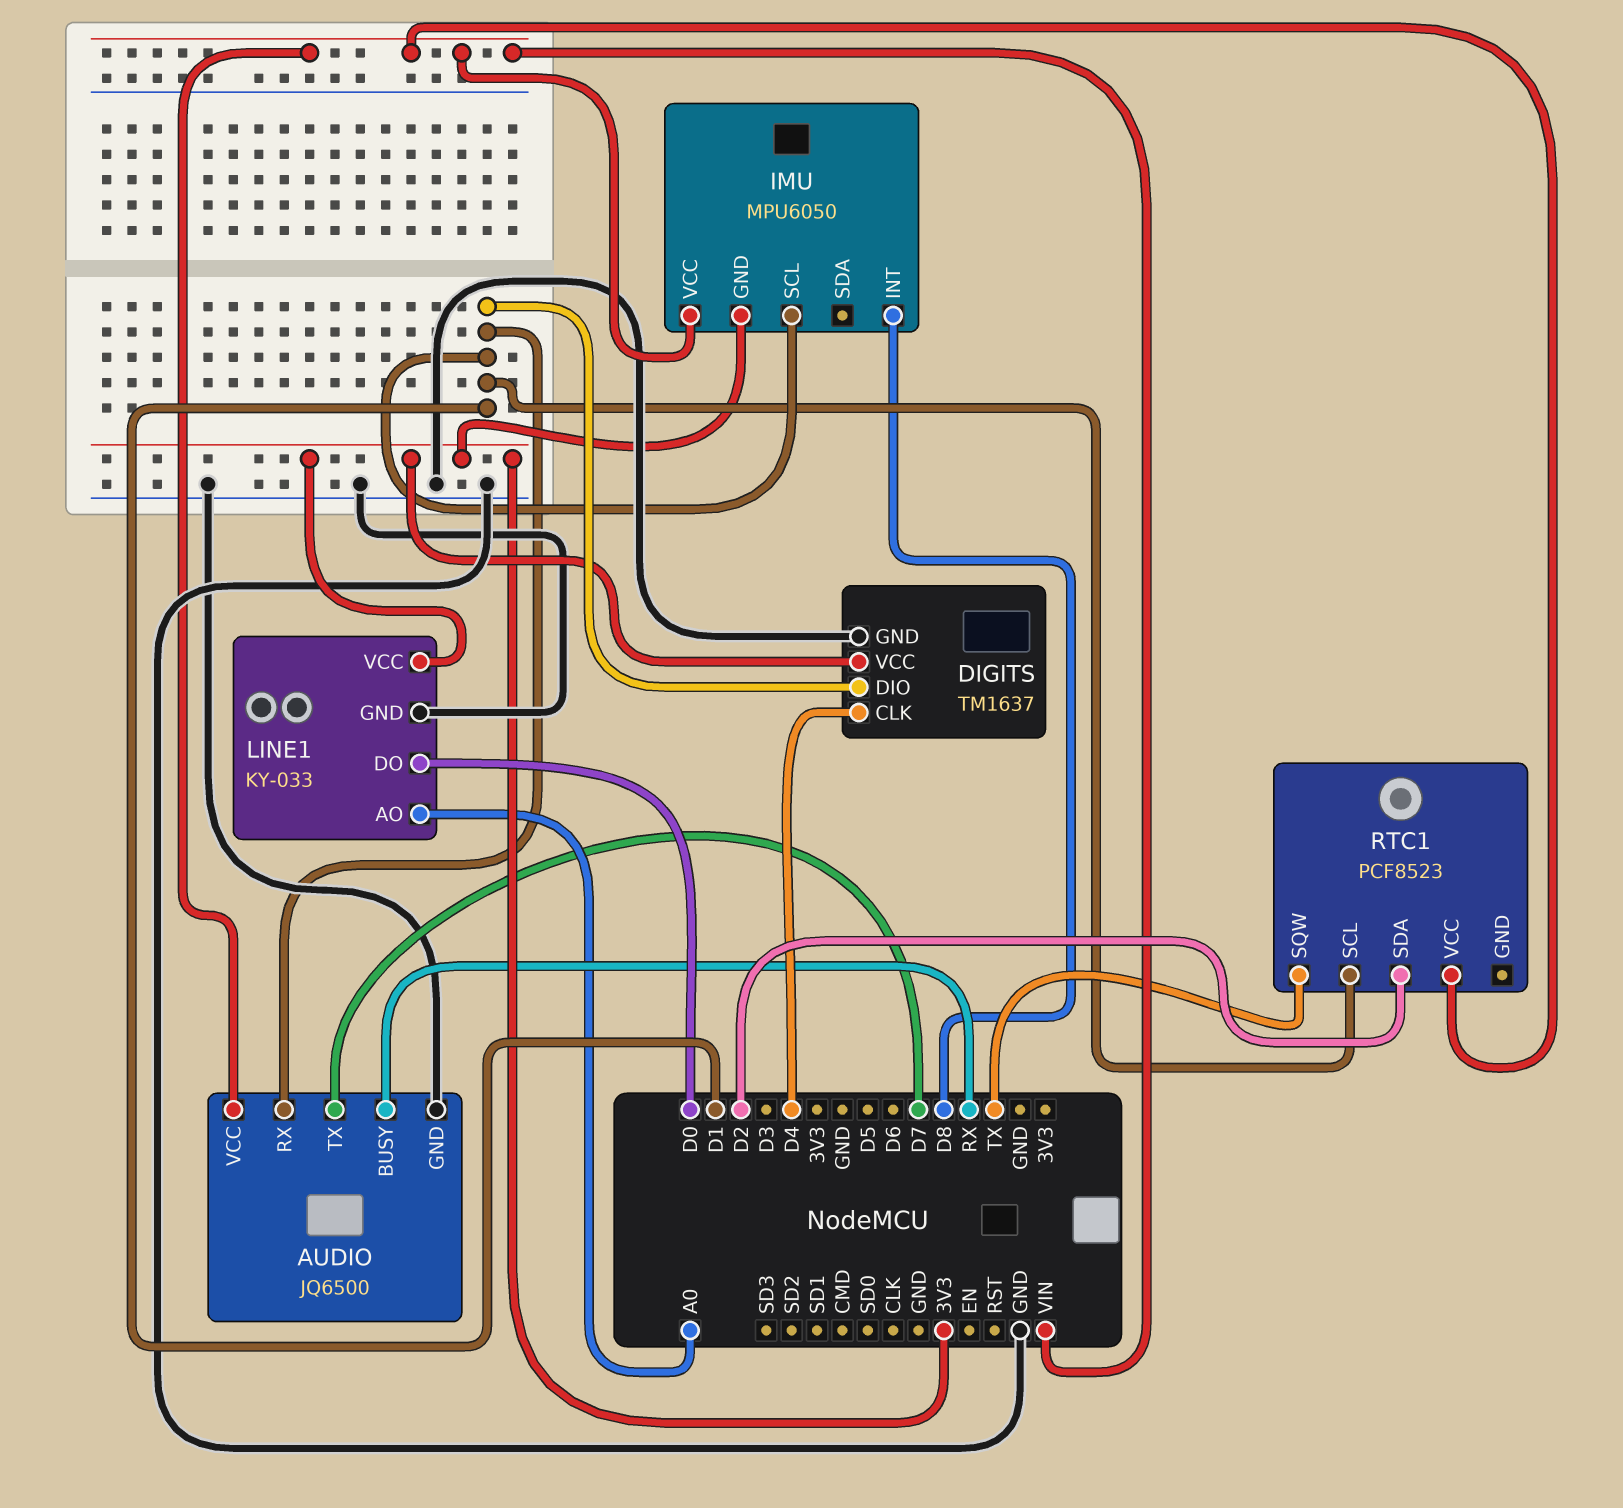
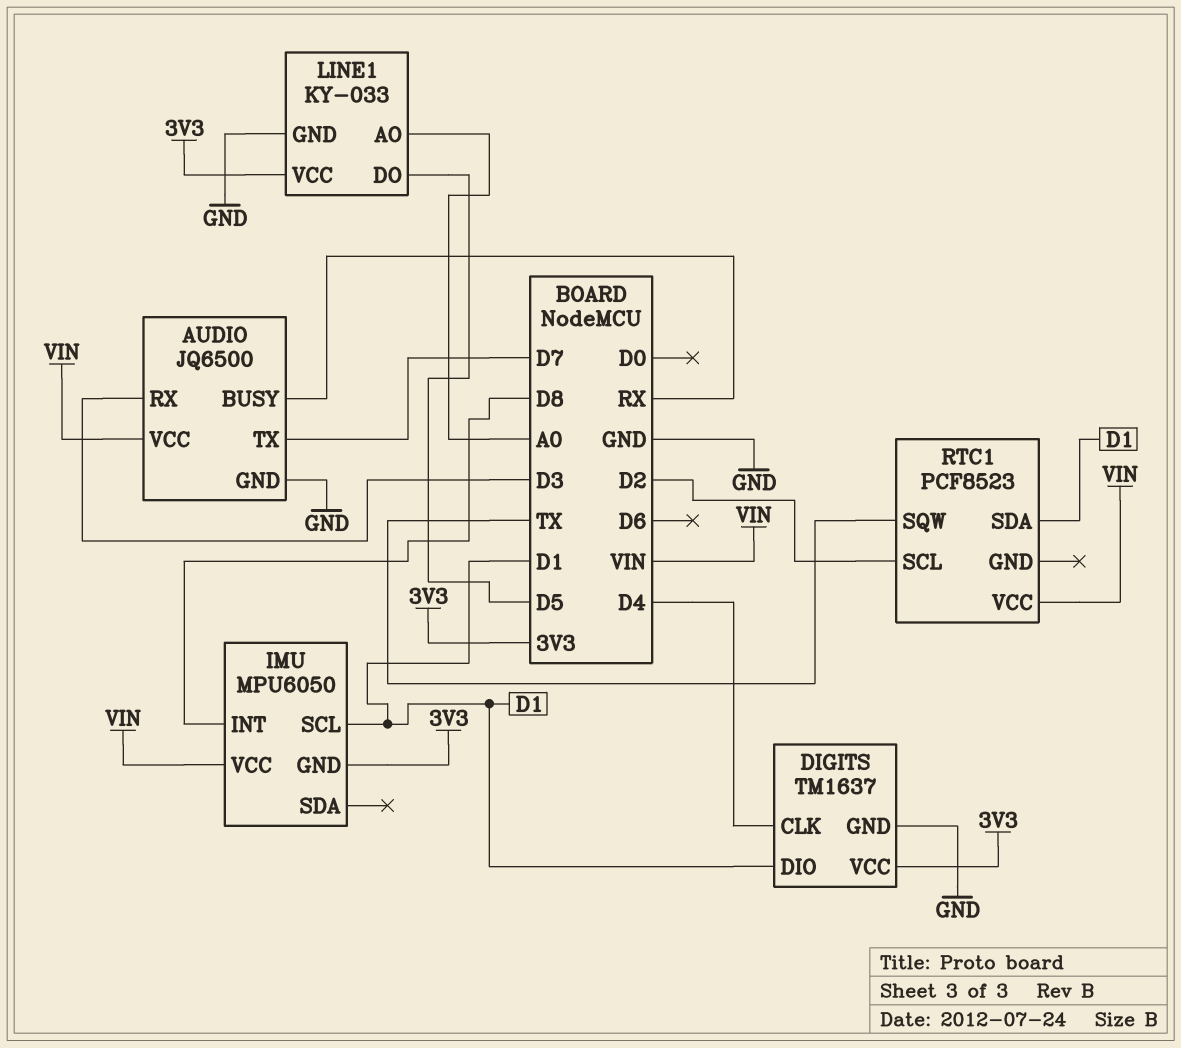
AUDIO pin RX: D1 -> D3
LINE1 pin DO: D0 -> D5
RTC1 pin SCL: D1 -> D2
RTC1 pin SDA: D2 -> D1

